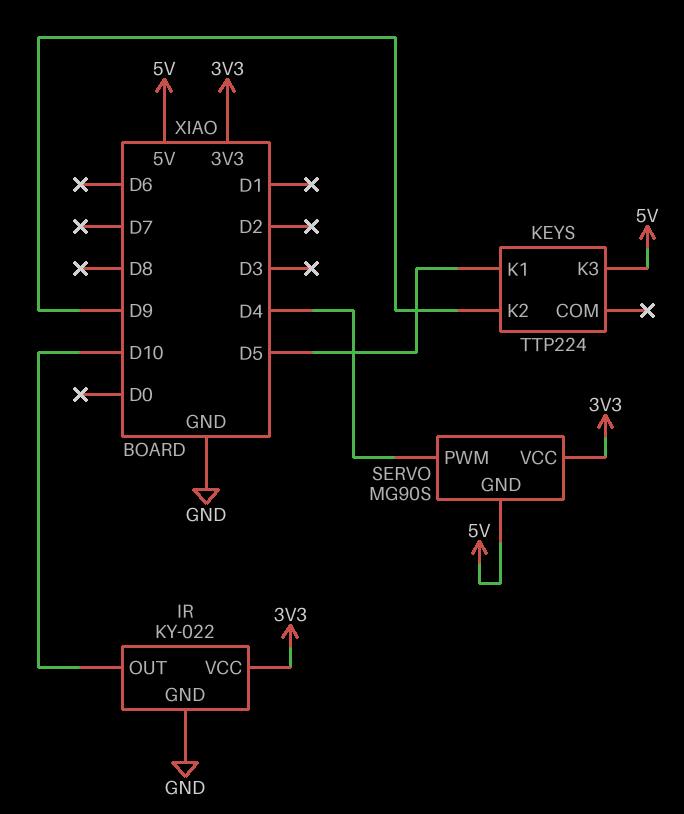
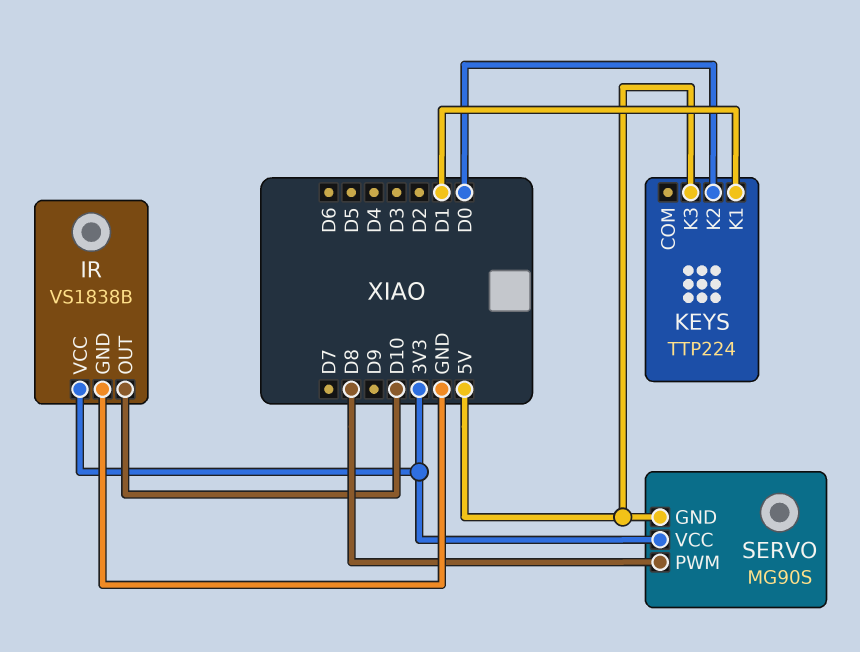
IR: KY-022 -> VS1838B
KEYS pin K1: D5 -> D1
KEYS pin K2: D9 -> D0
SERVO pin PWM: D4 -> D8

